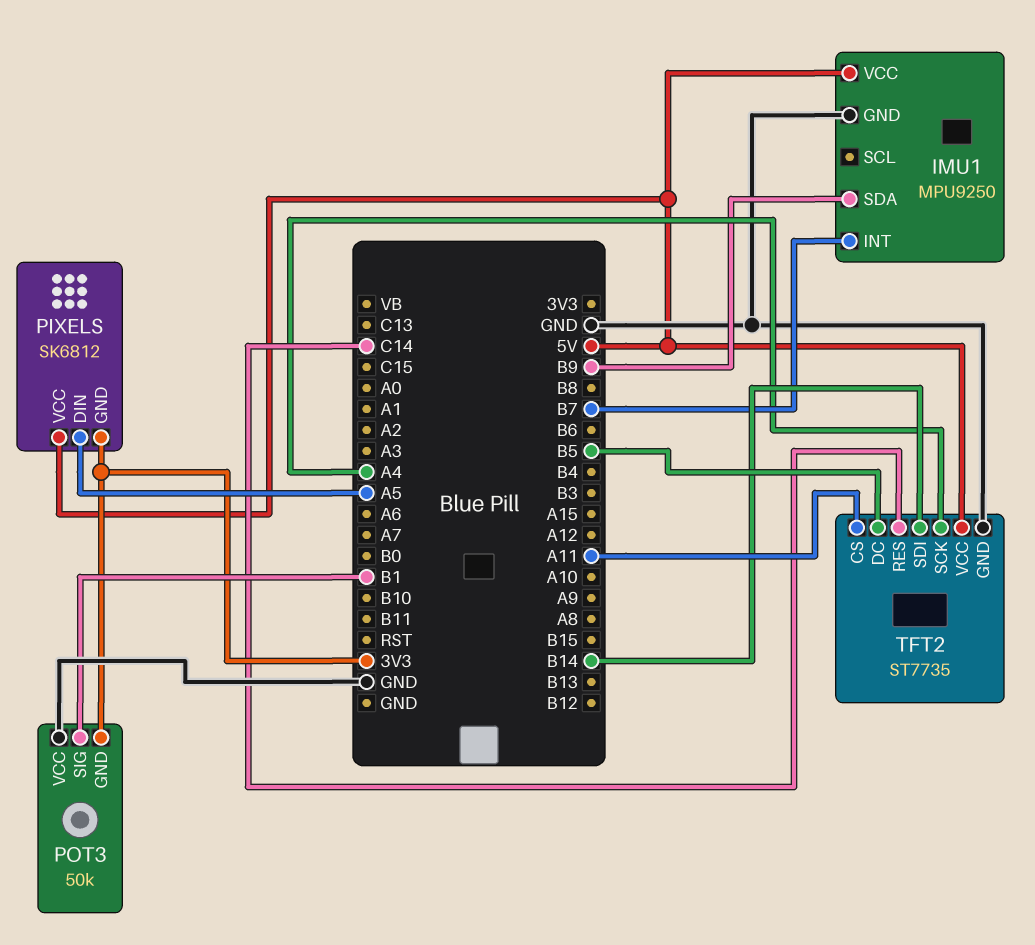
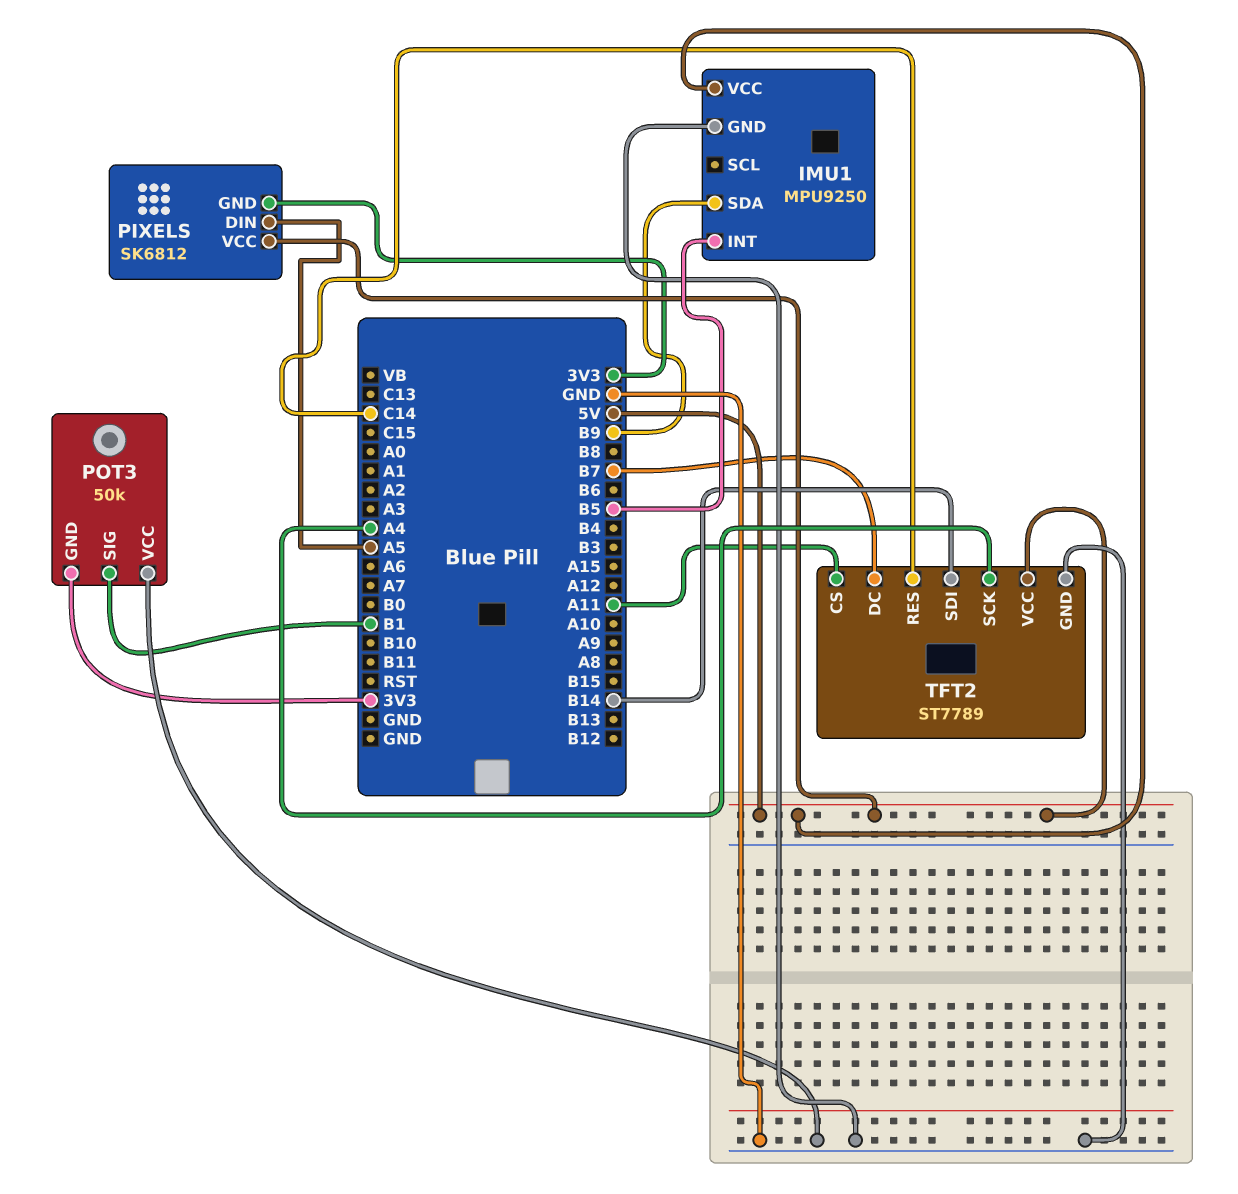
IMU1 pin INT: B7 -> B5
TFT2: ST7735 -> ST7789
TFT2 pin DC: B5 -> B7

